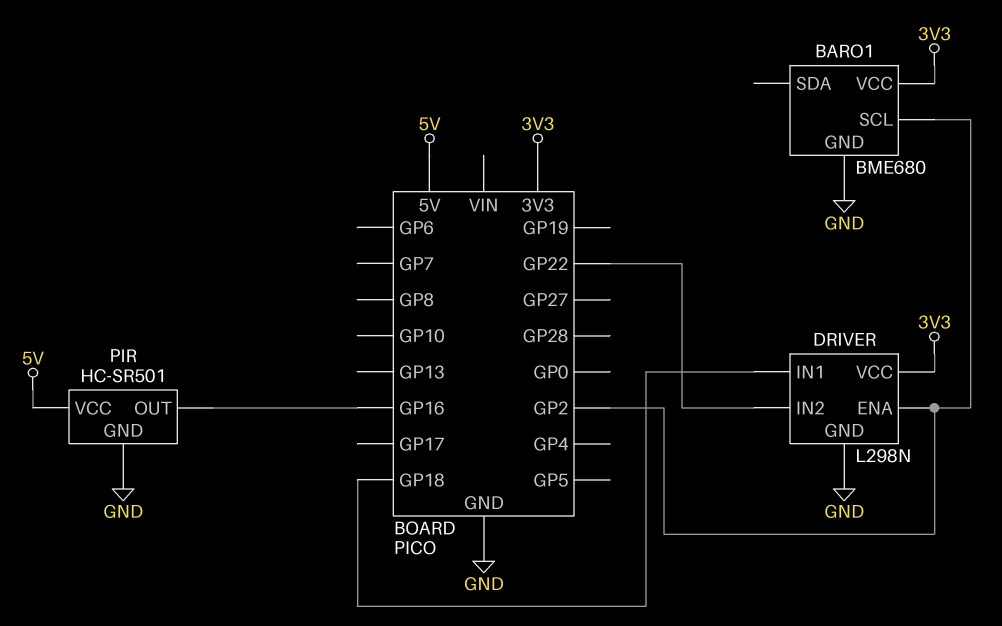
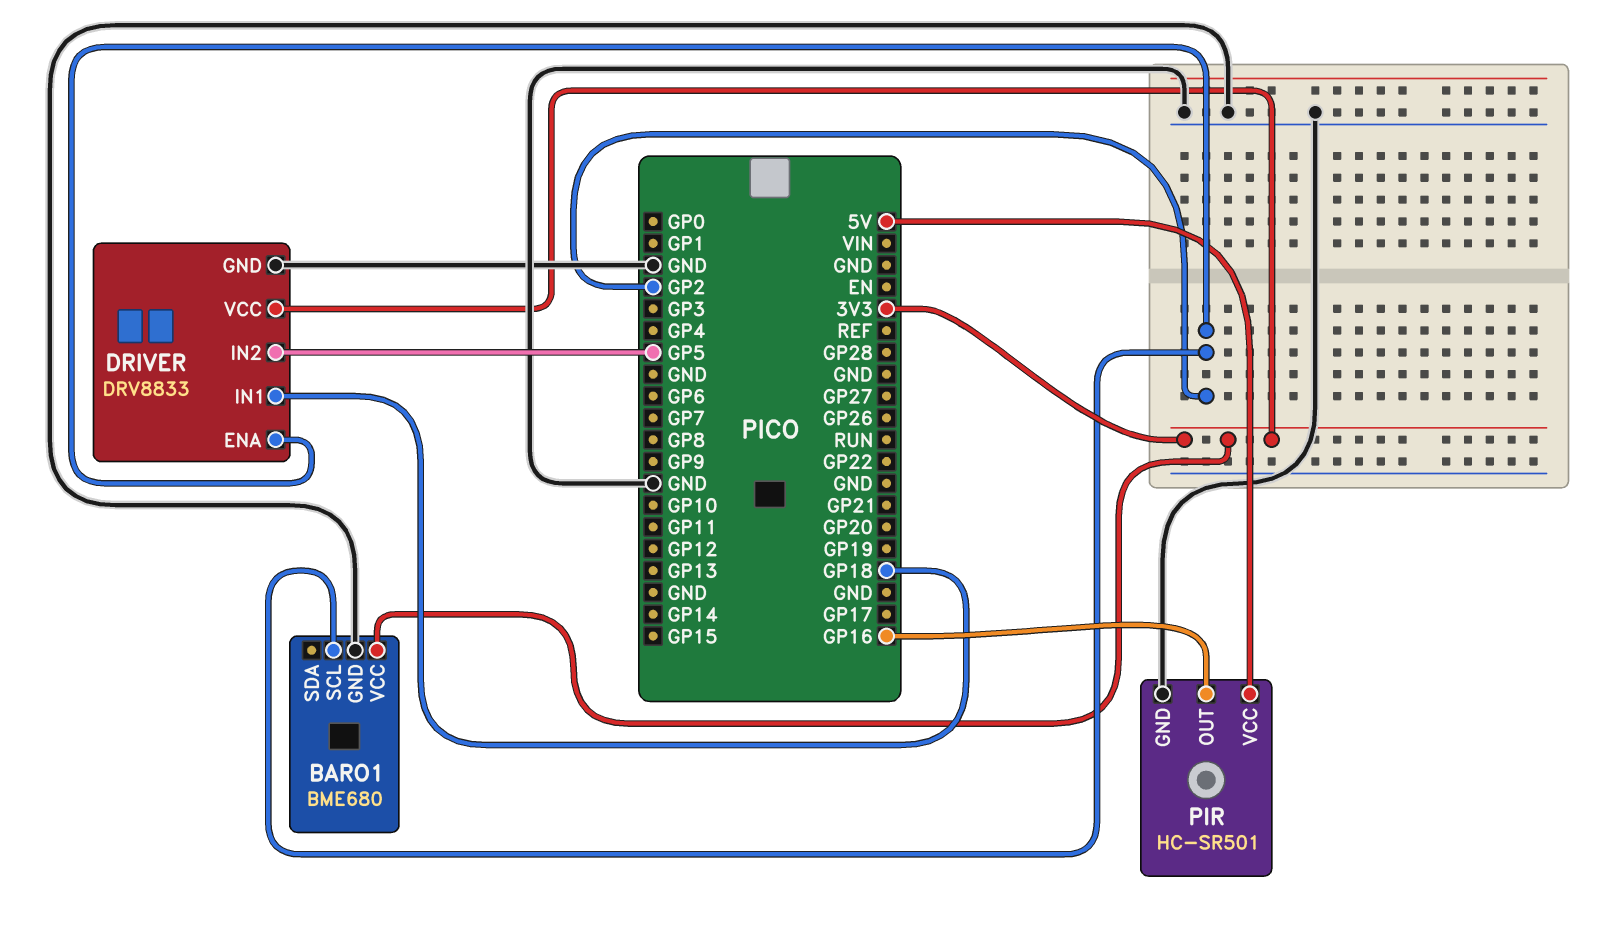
DRIVER: L298N -> DRV8833
DRIVER pin IN2: GP22 -> GP5

